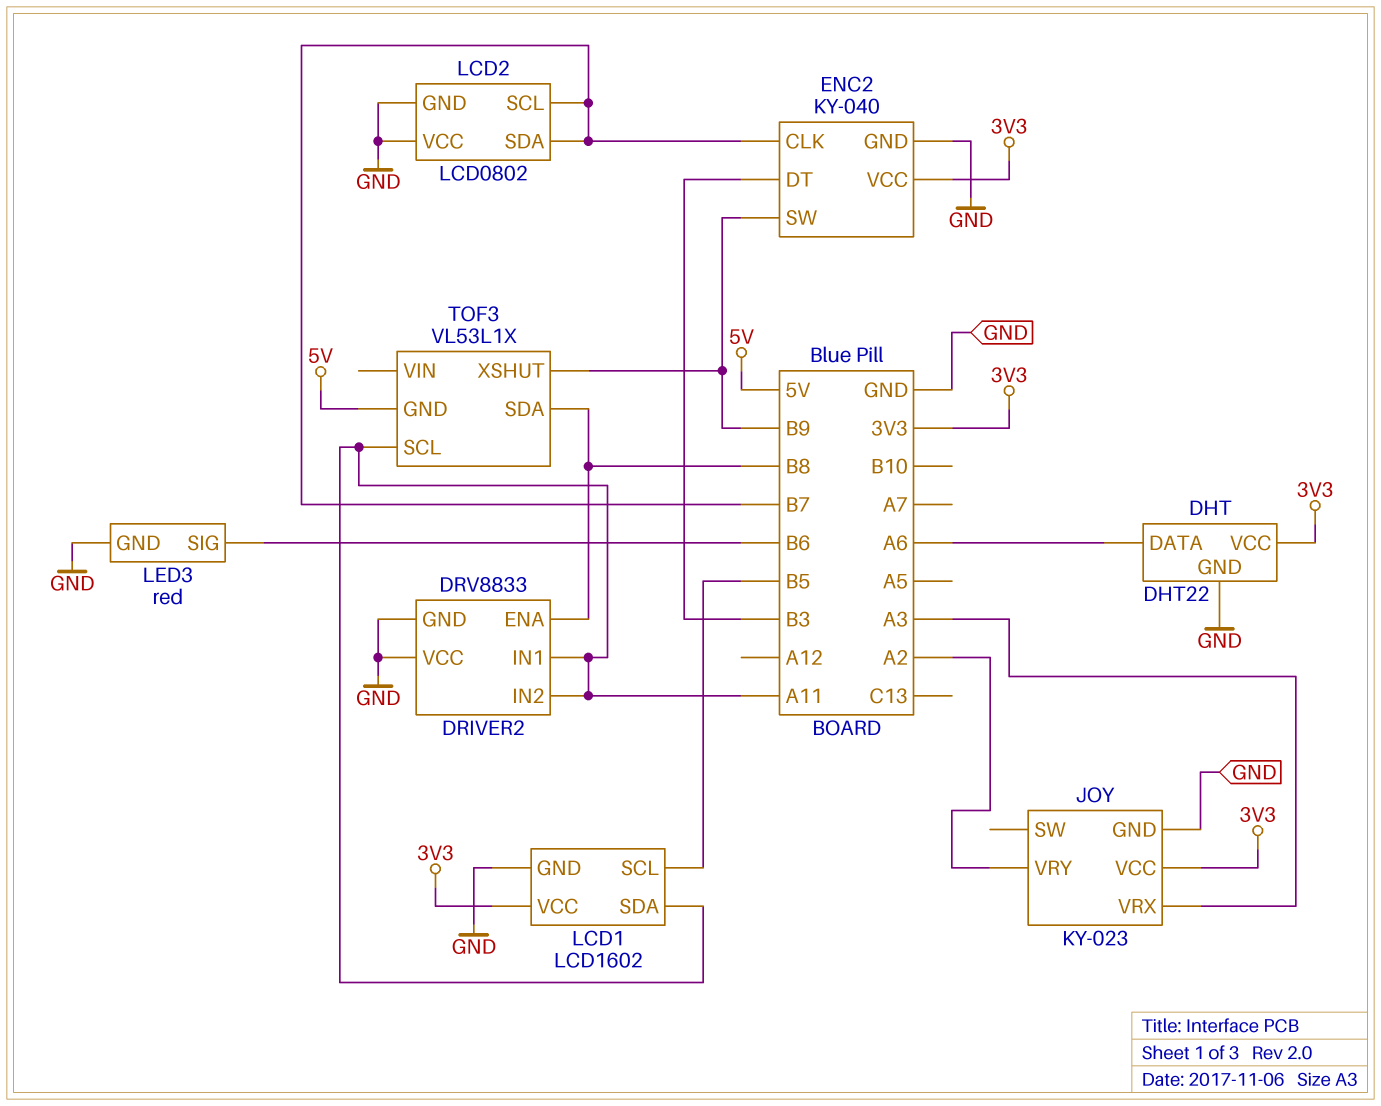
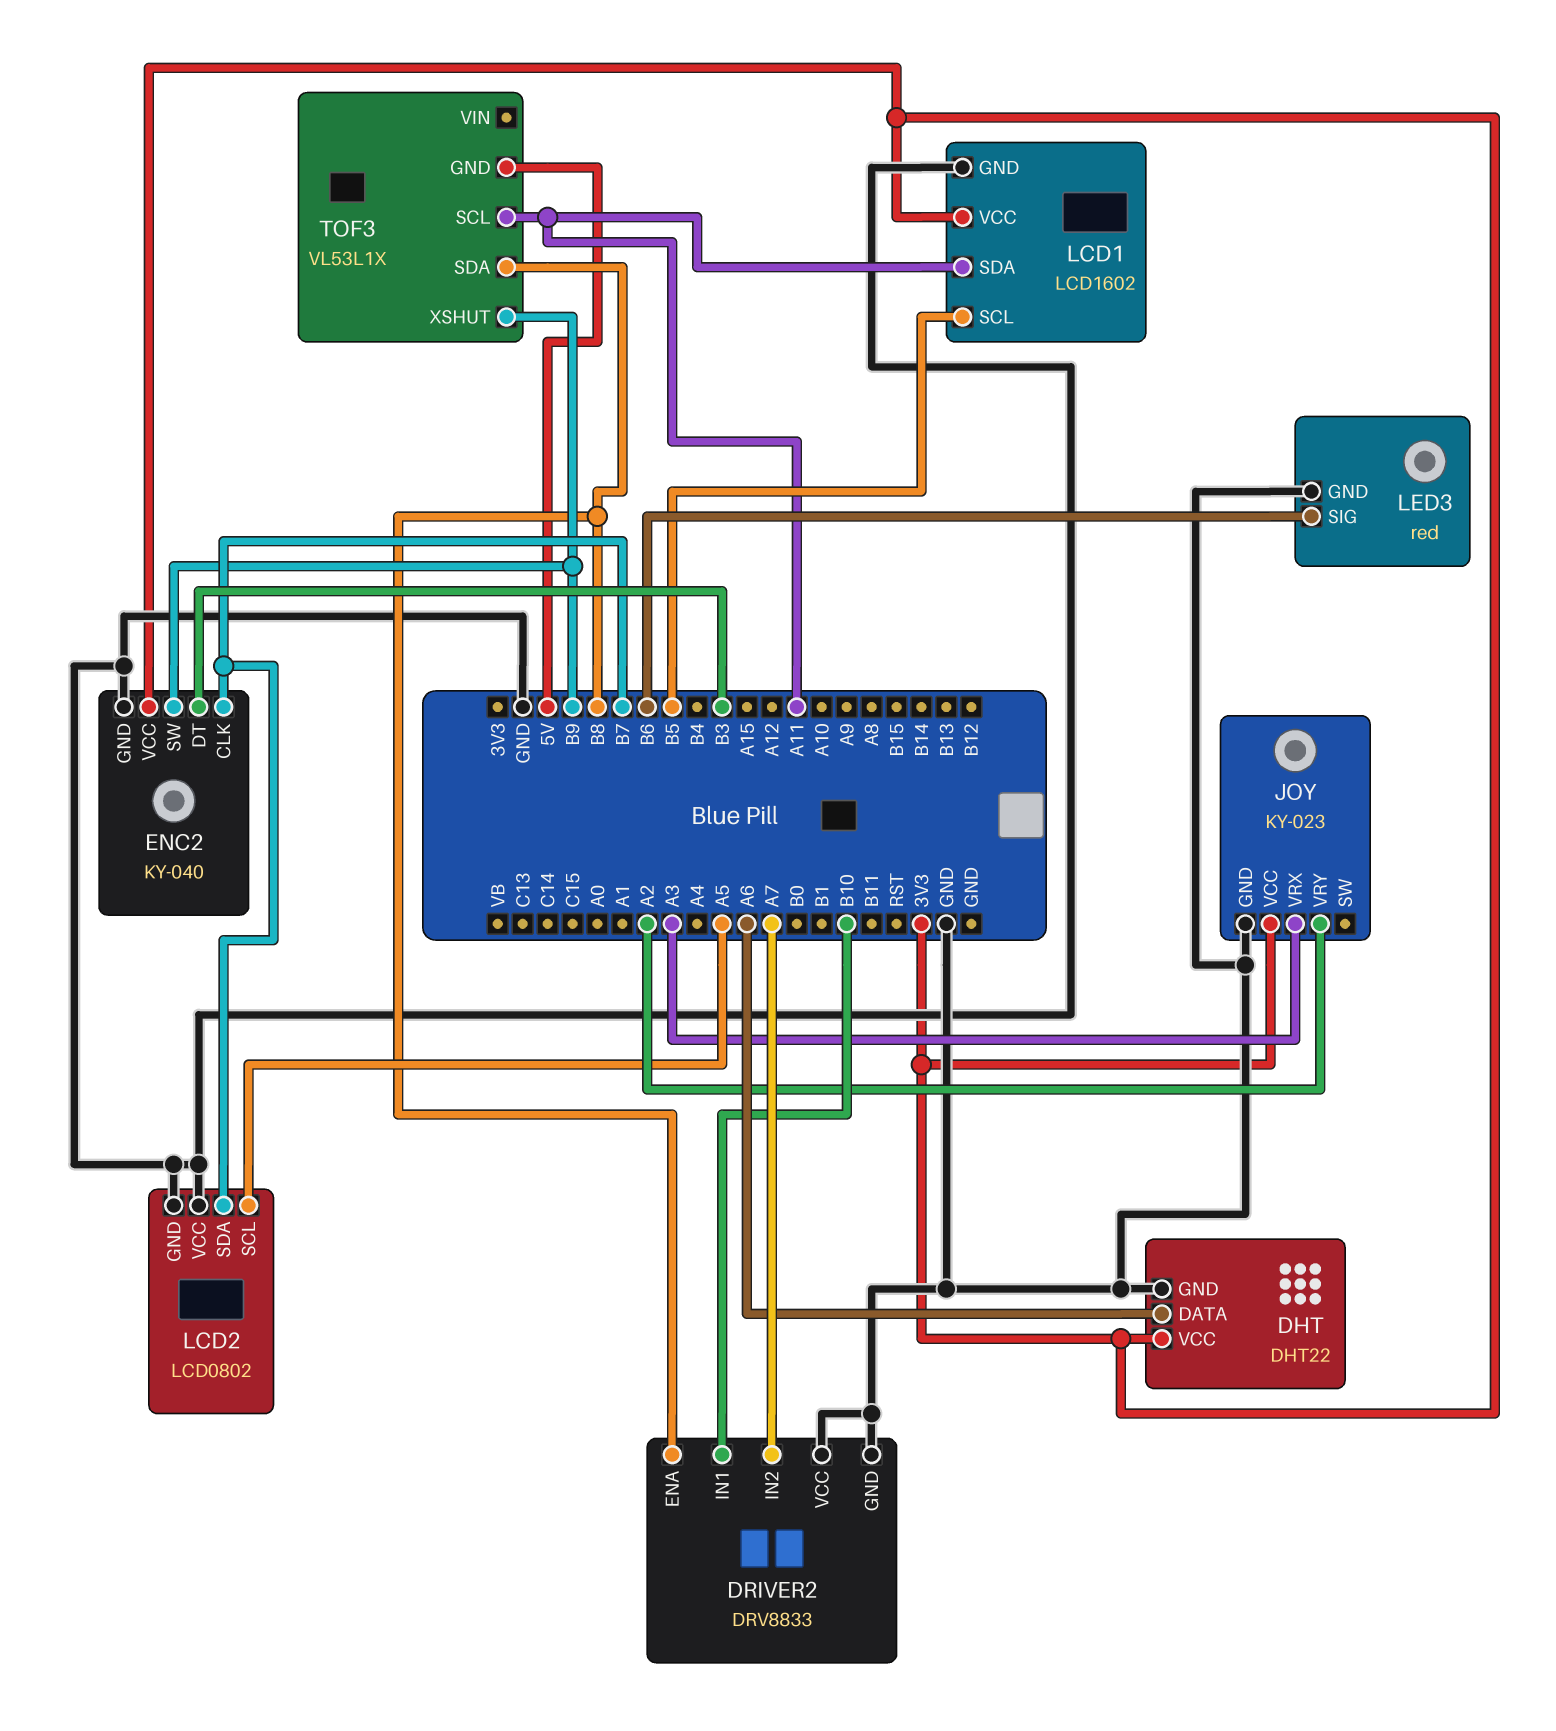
DRIVER2 pin IN1: A11 -> B10
DRIVER2 pin IN2: A11 -> A7
LCD2 pin SCL: B7 -> A5

